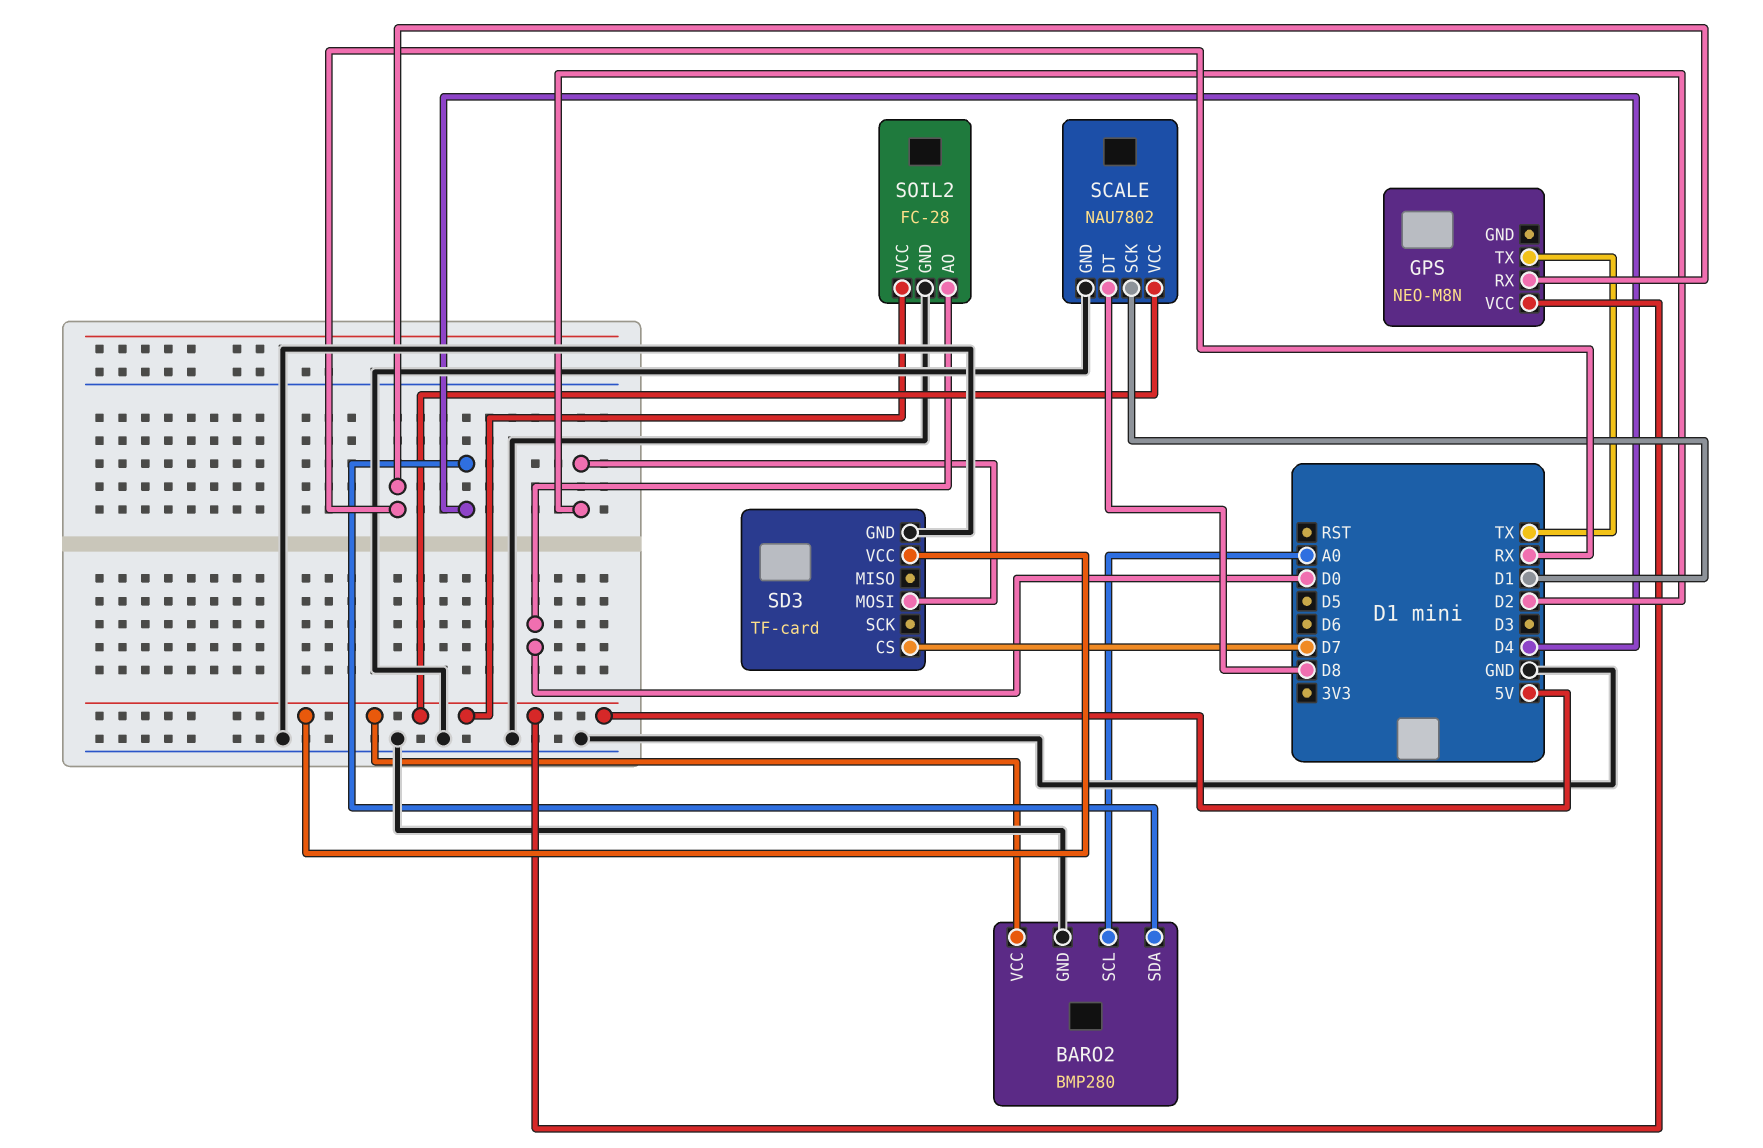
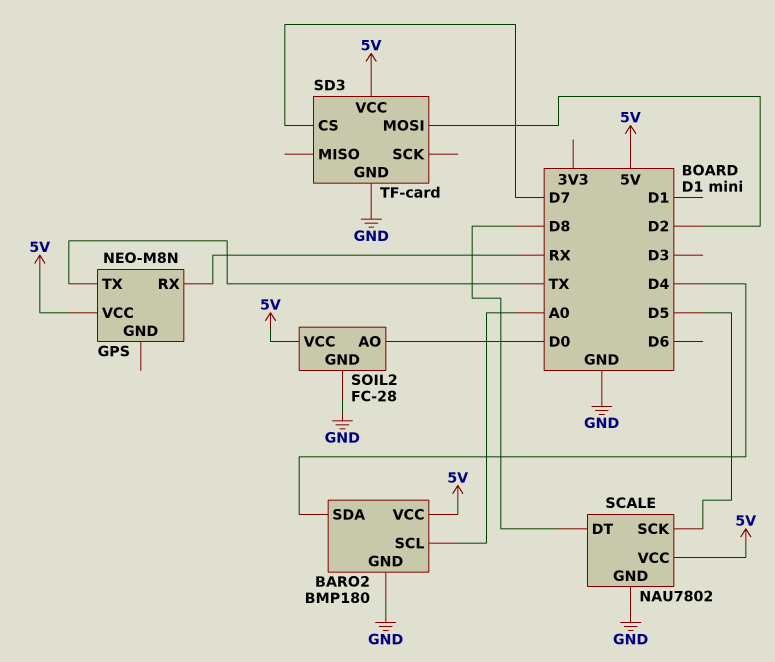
BARO2: BMP280 -> BMP180
SCALE pin SCK: D1 -> D5

